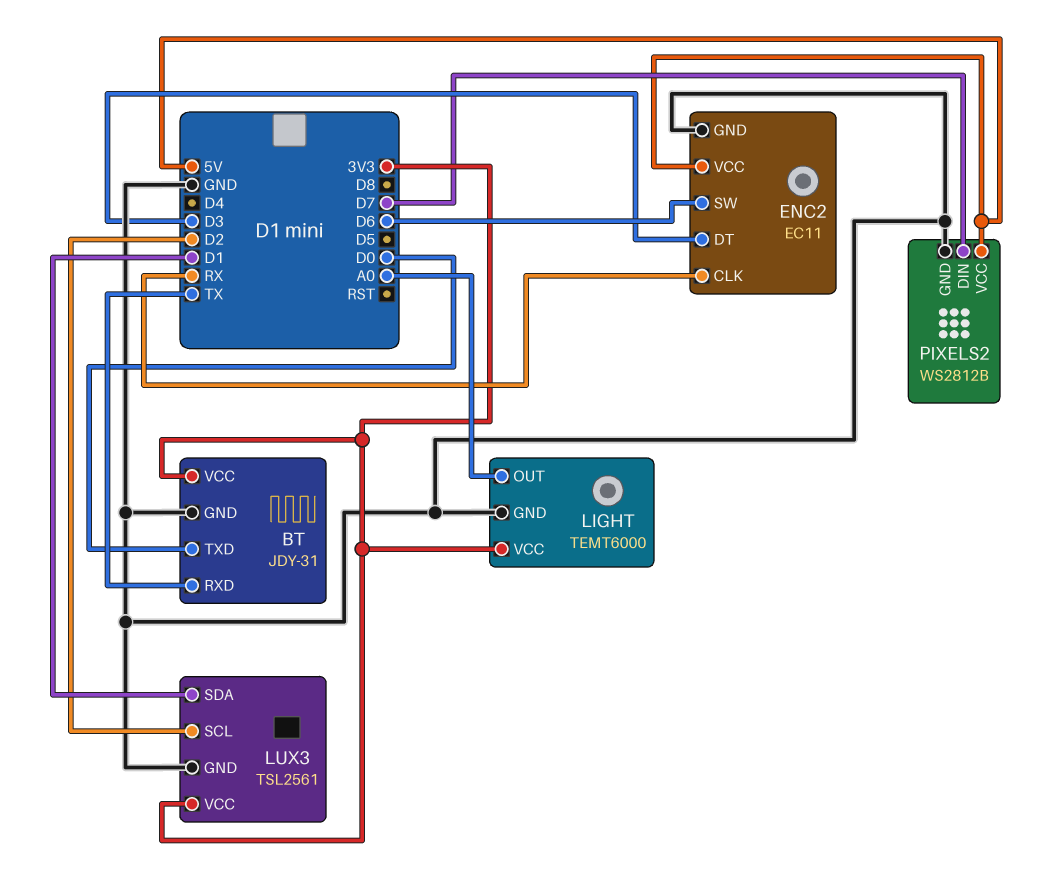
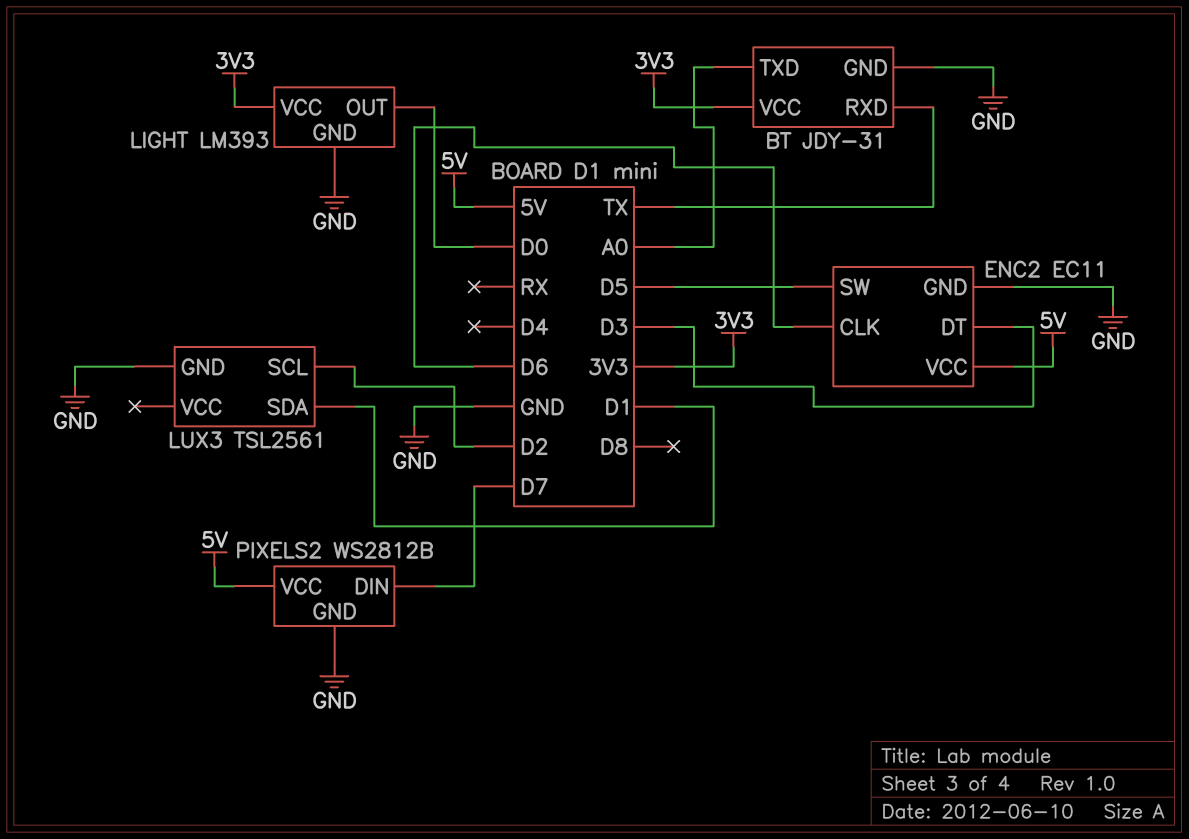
BT pin TXD: D0 -> A0
ENC2 pin CLK: RX -> D6
ENC2 pin SW: D6 -> D5
LIGHT: TEMT6000 -> LM393
LIGHT pin OUT: A0 -> D0
LUX3 pin VCC: 3V3 -> none

